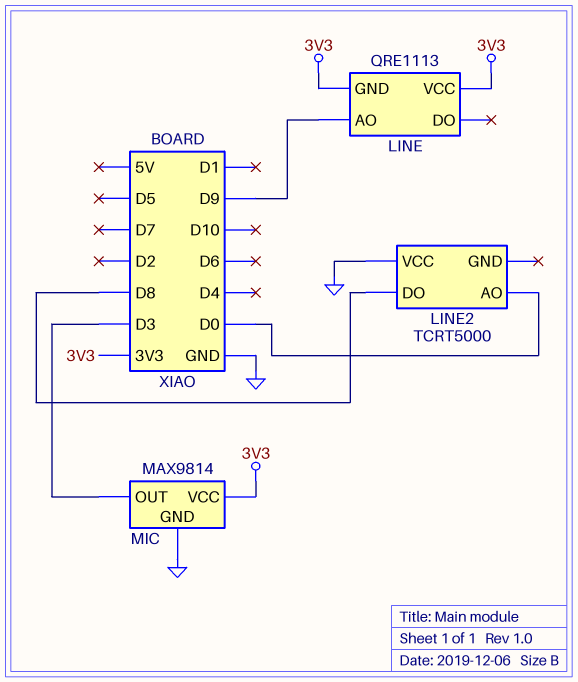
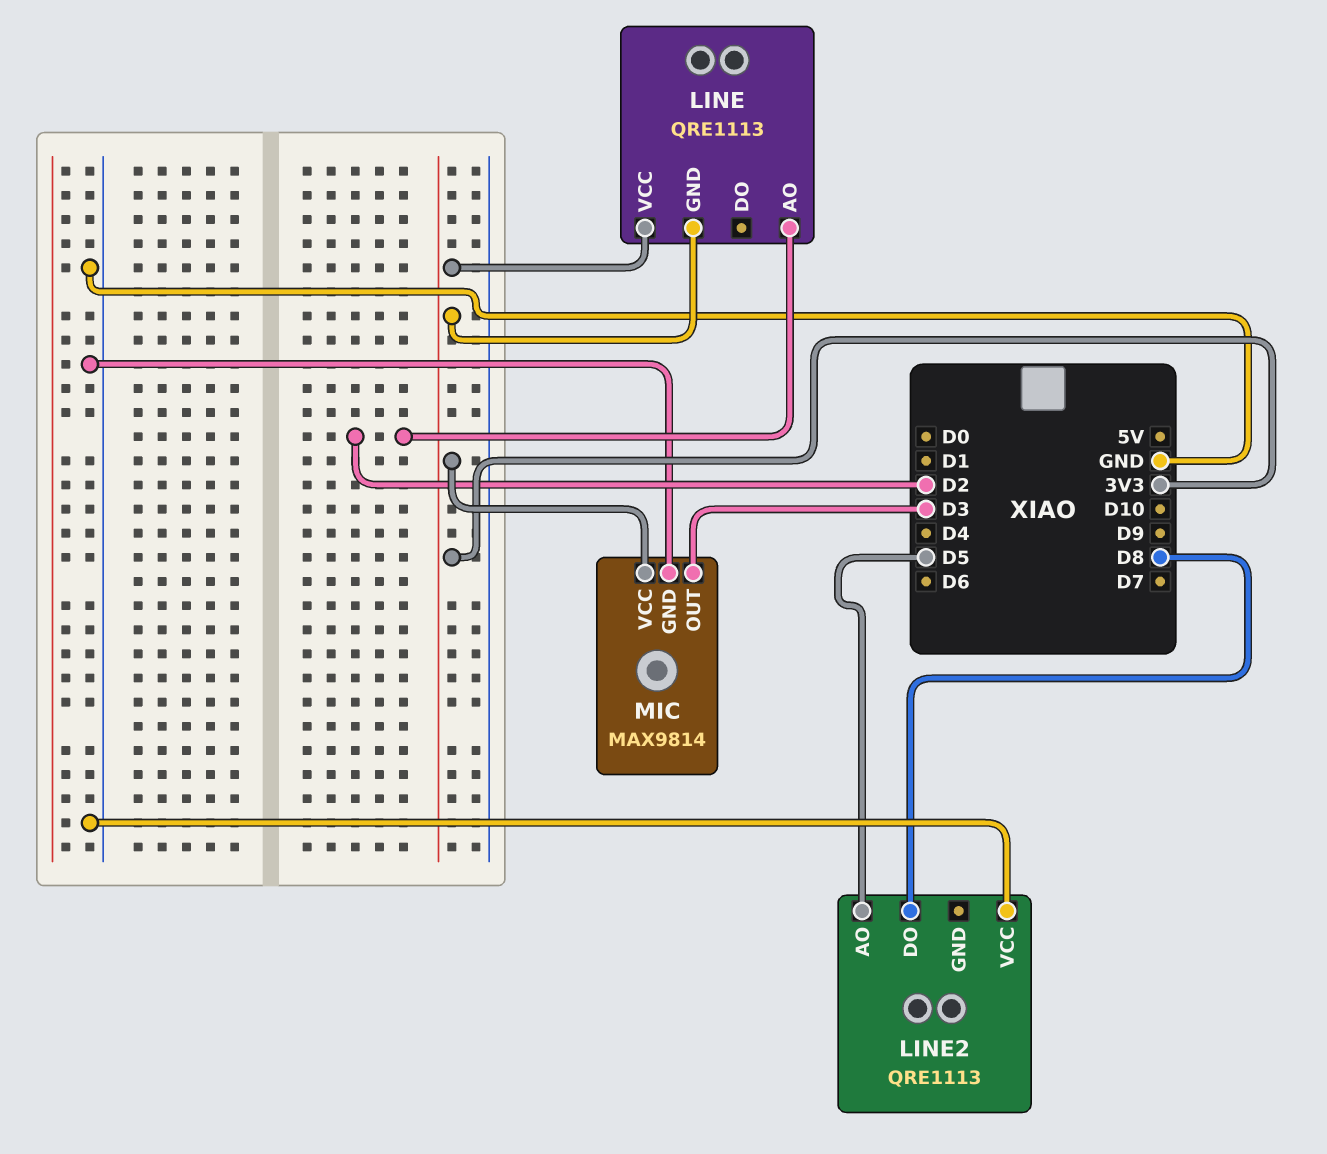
LINE pin AO: D9 -> D2
LINE2: TCRT5000 -> QRE1113
LINE2 pin AO: D0 -> D5

